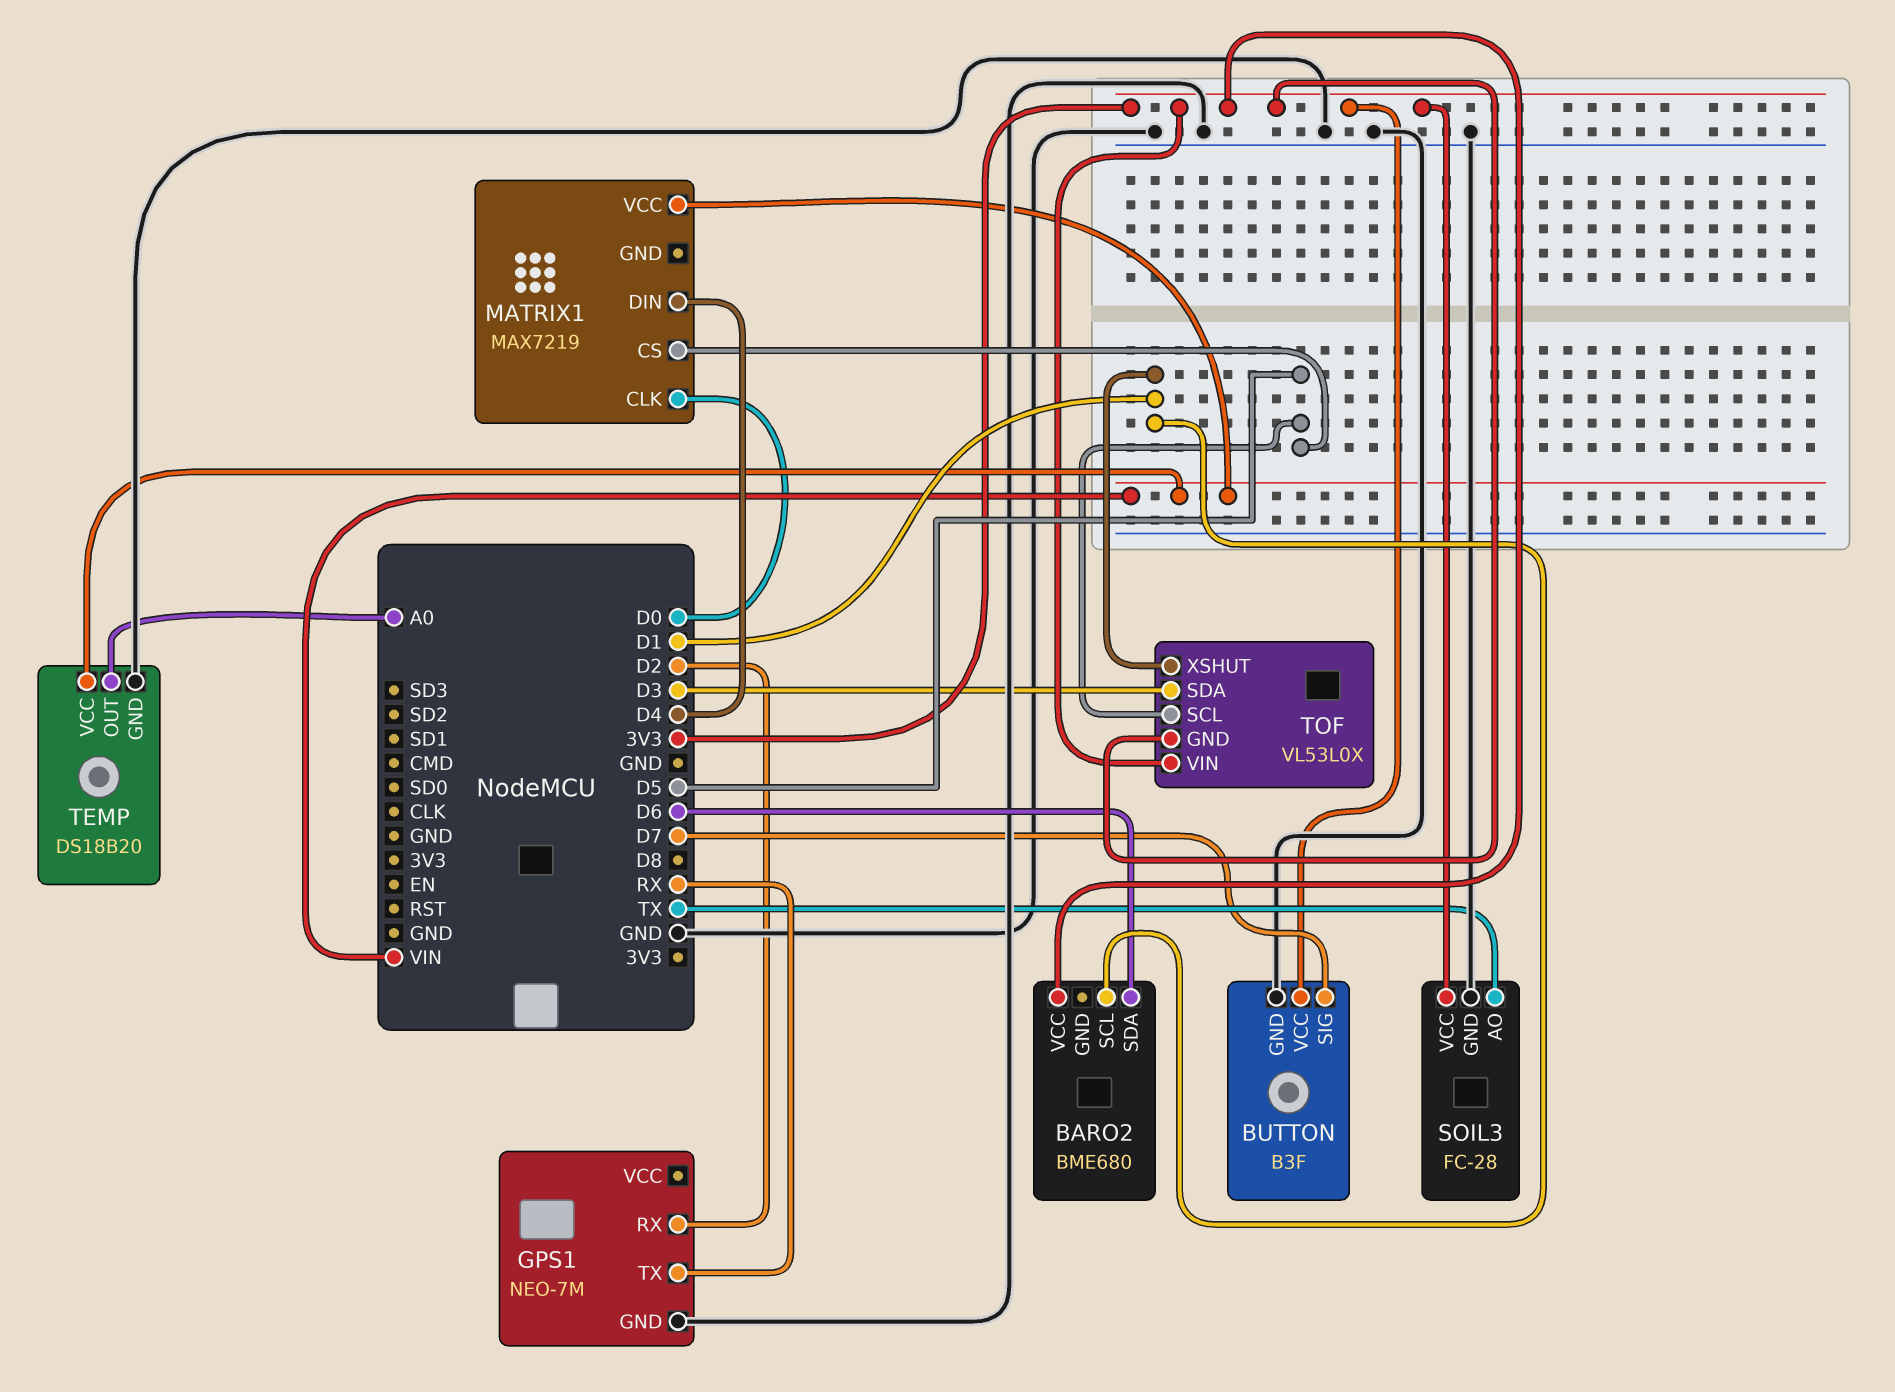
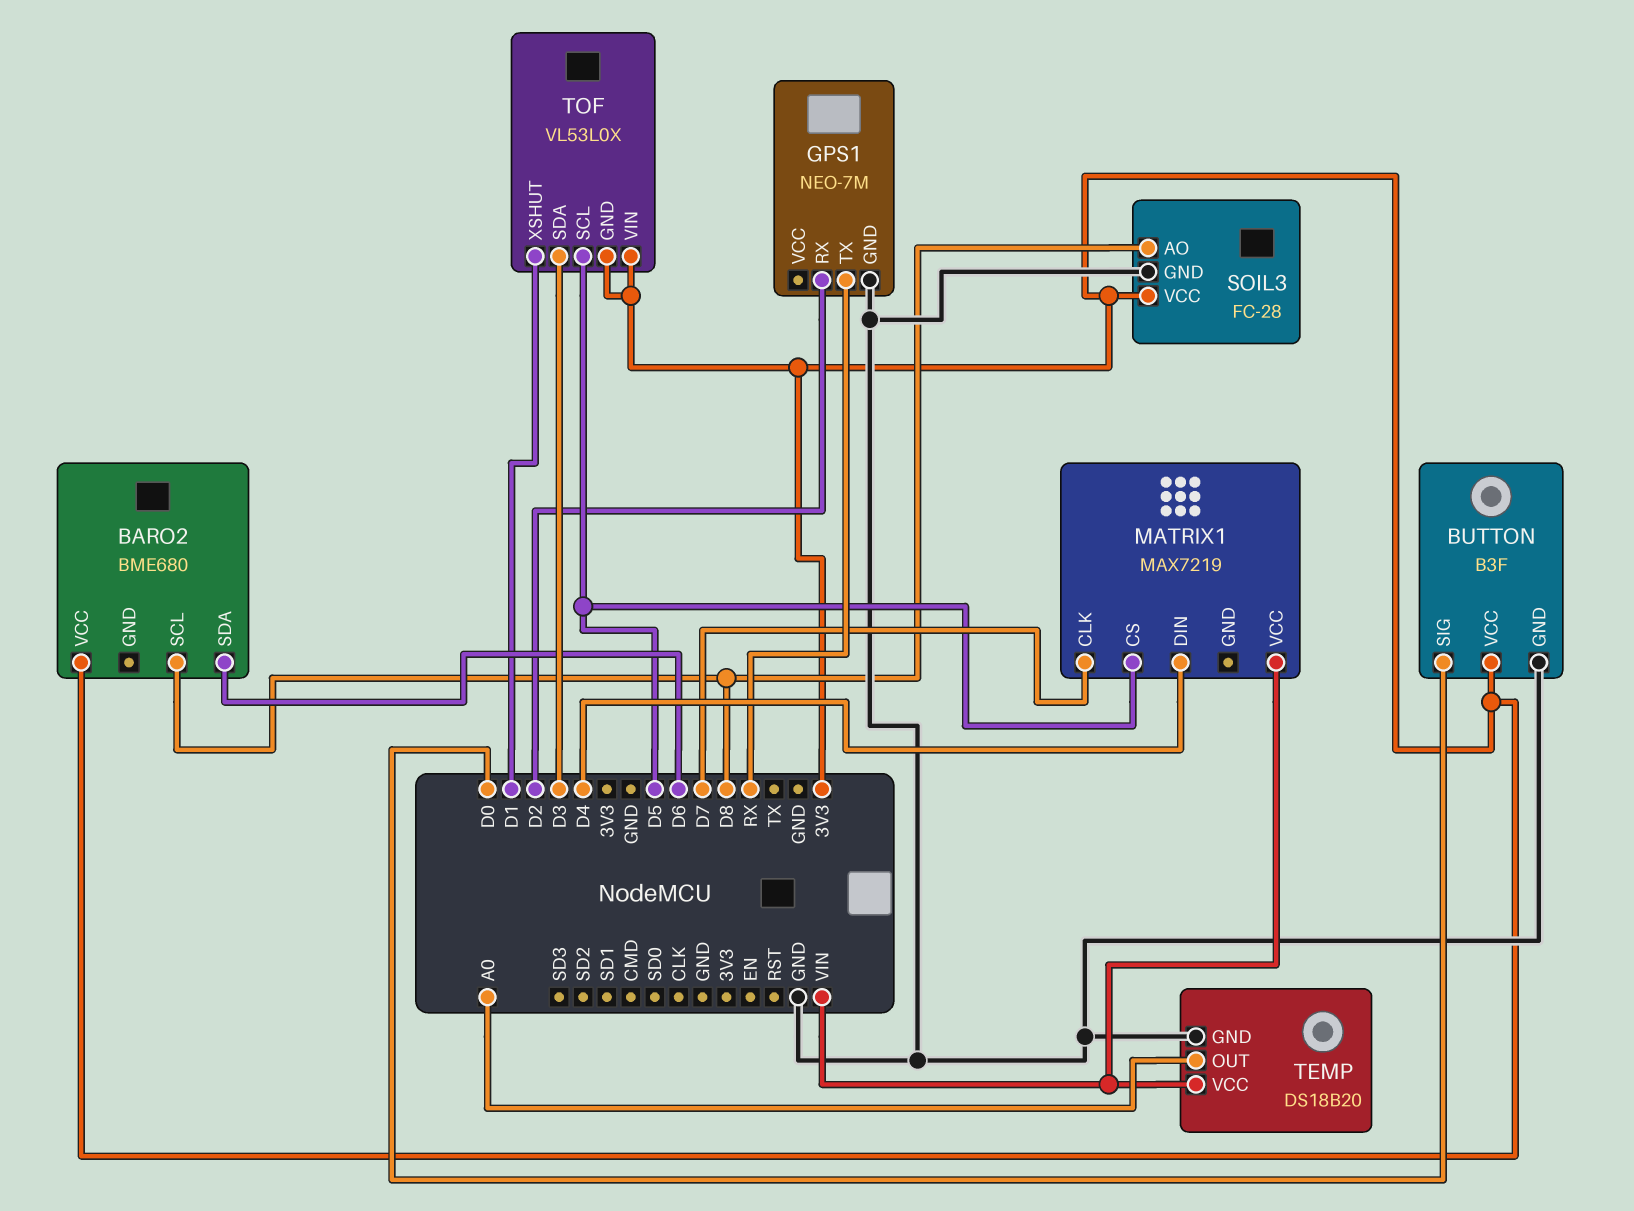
BARO2 pin SCL: D1 -> D8
BUTTON pin SIG: D7 -> D0
MATRIX1 pin CLK: D0 -> D7
SOIL3 pin AO: TX -> D8

